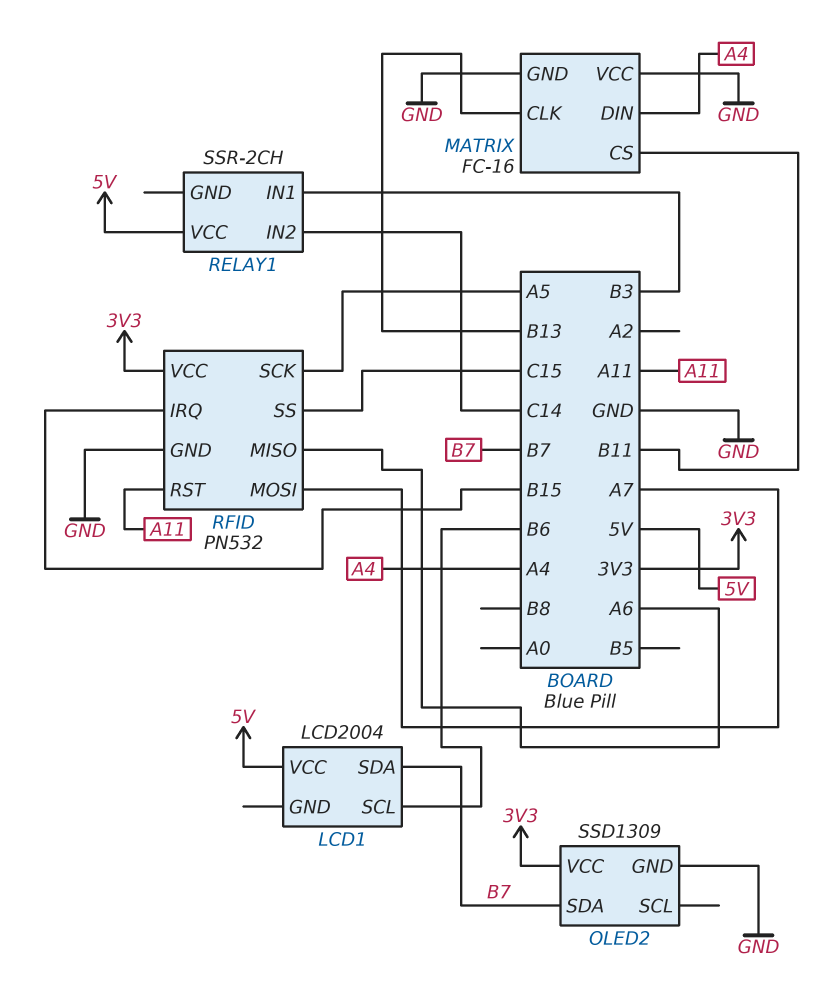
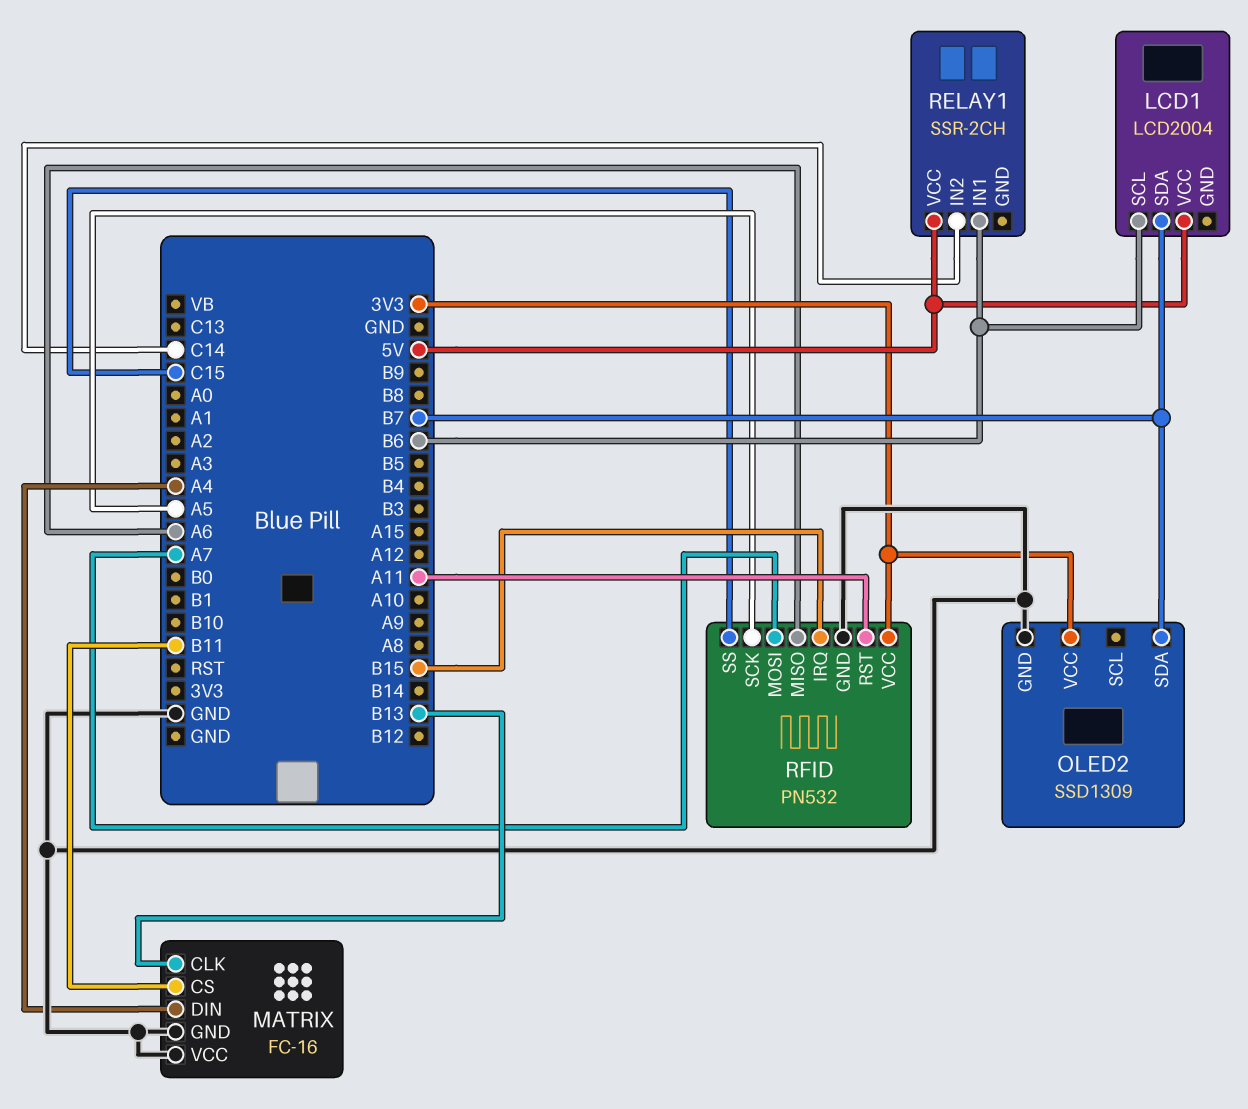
RELAY1 pin IN1: B3 -> B6

